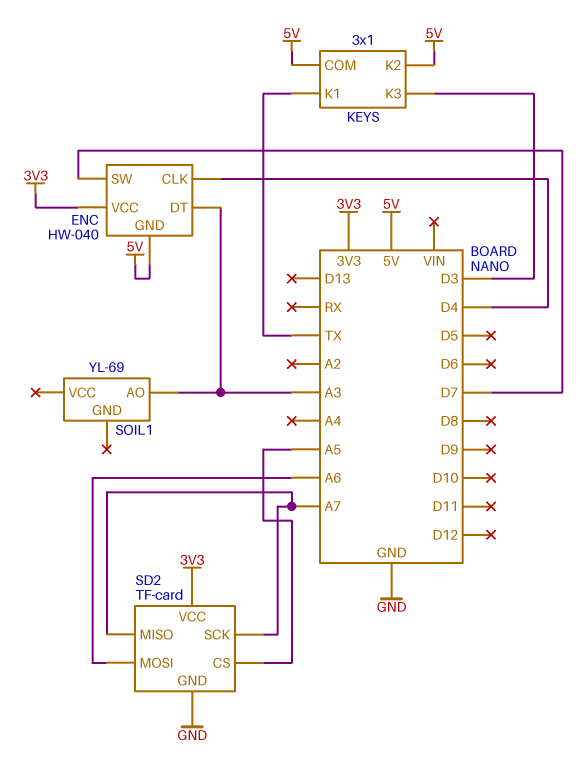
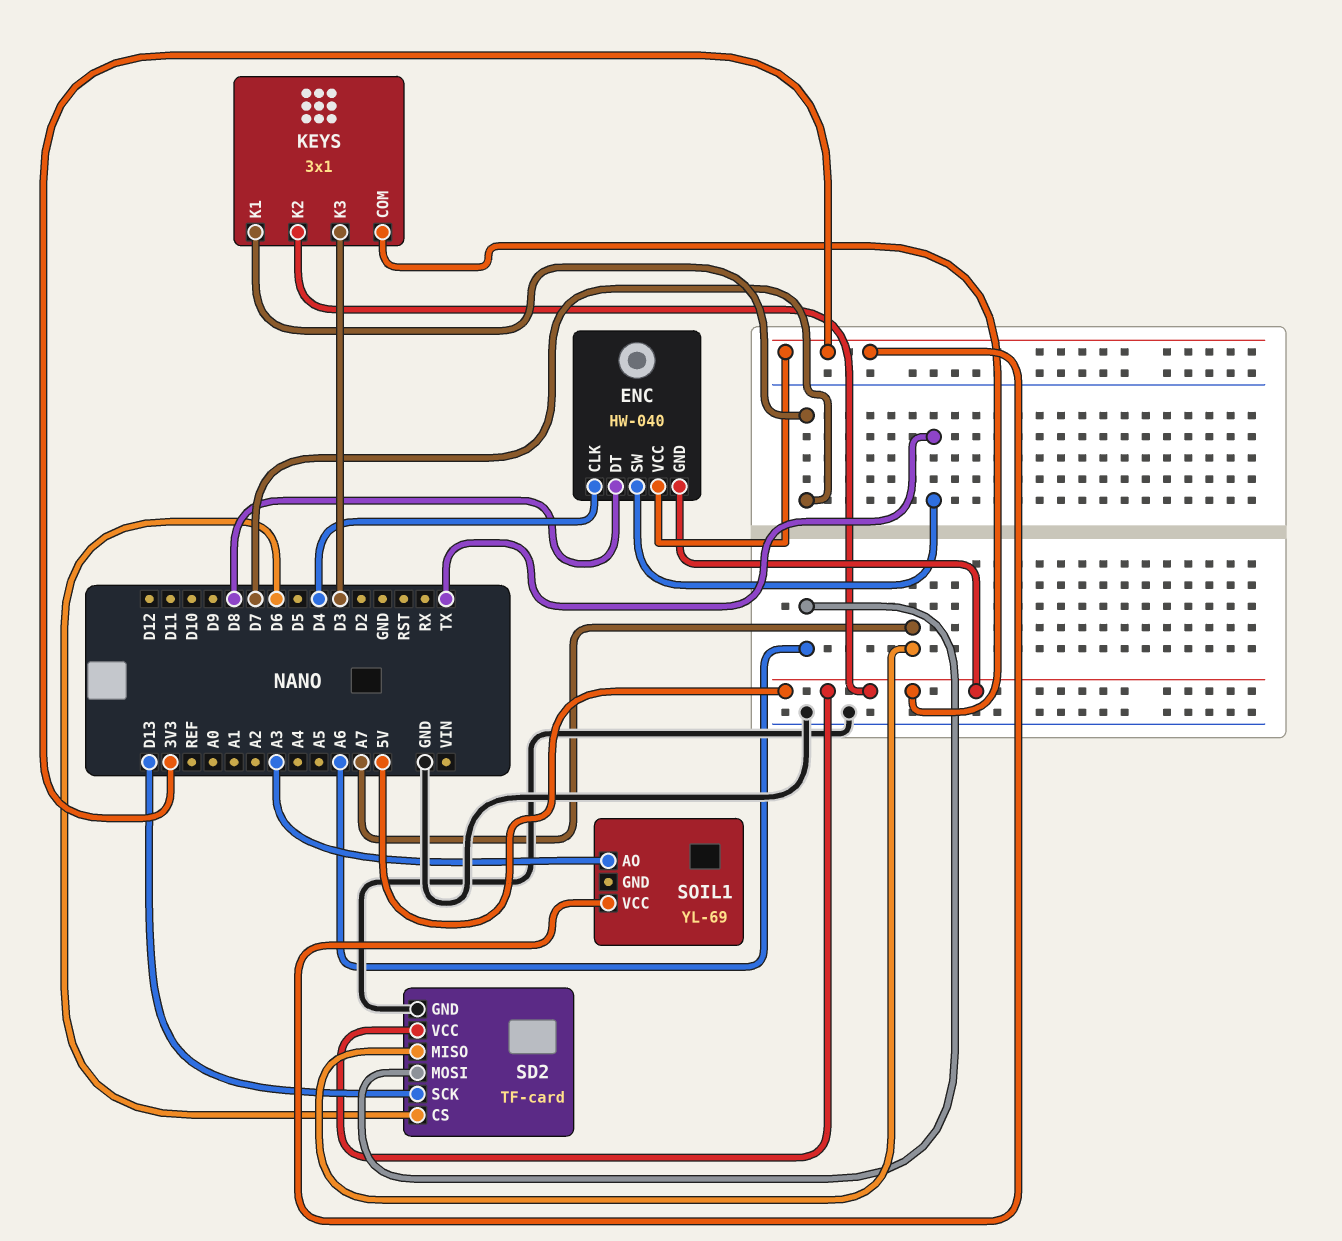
ENC pin DT: A3 -> D8
ENC pin SW: D7 -> TX
KEYS pin K1: TX -> D7
SD2 pin CS: A5 -> D6
SD2 pin SCK: A7 -> D13
SD2 pin VCC: 3V3 -> 5V
SOIL1 pin VCC: none -> 3V3

